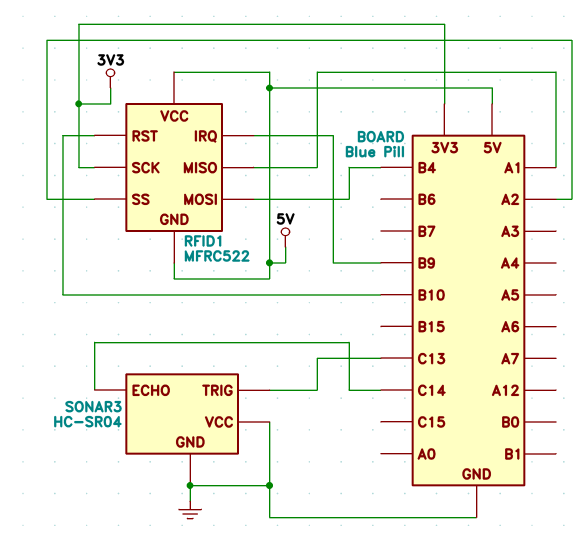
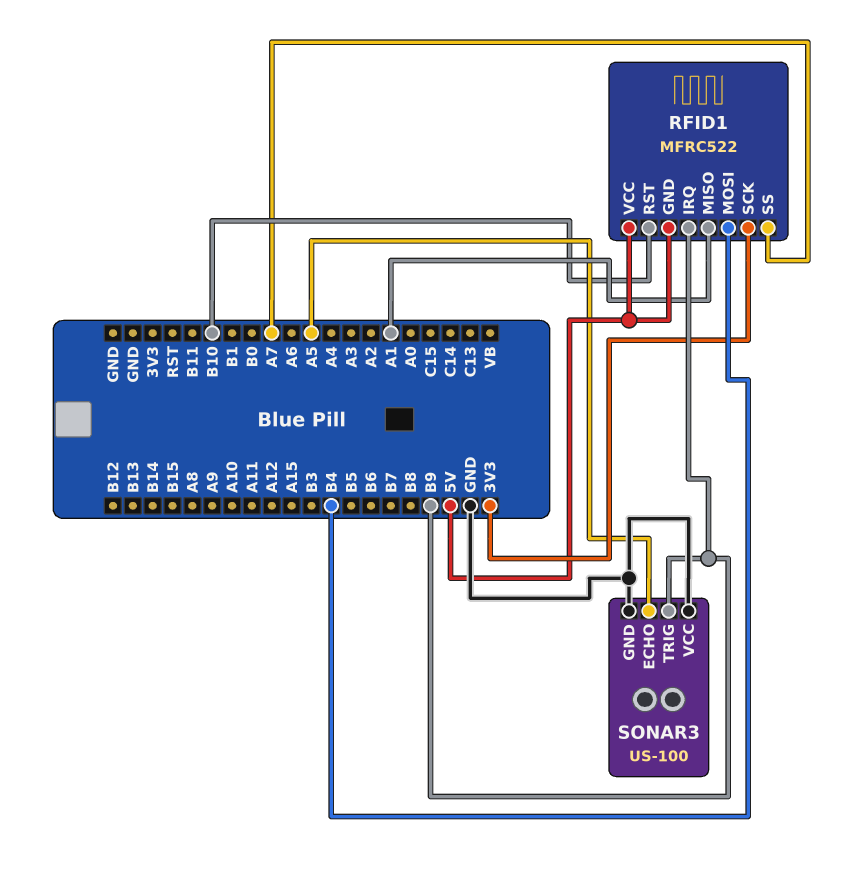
RFID1 pin SS: A2 -> A7
SONAR3: HC-SR04 -> US-100
SONAR3 pin ECHO: C14 -> A5
SONAR3 pin TRIG: C13 -> B9

